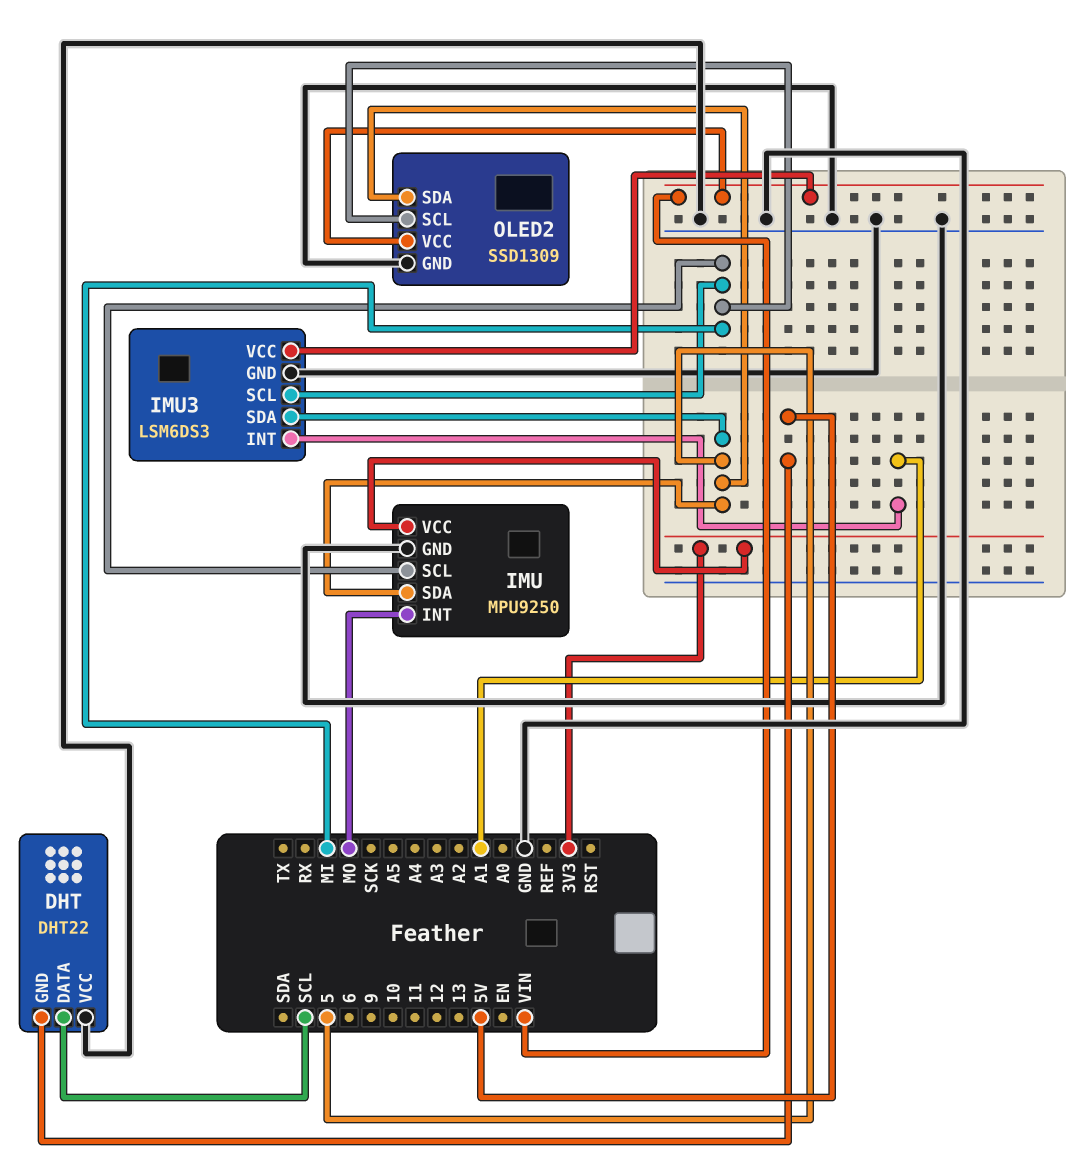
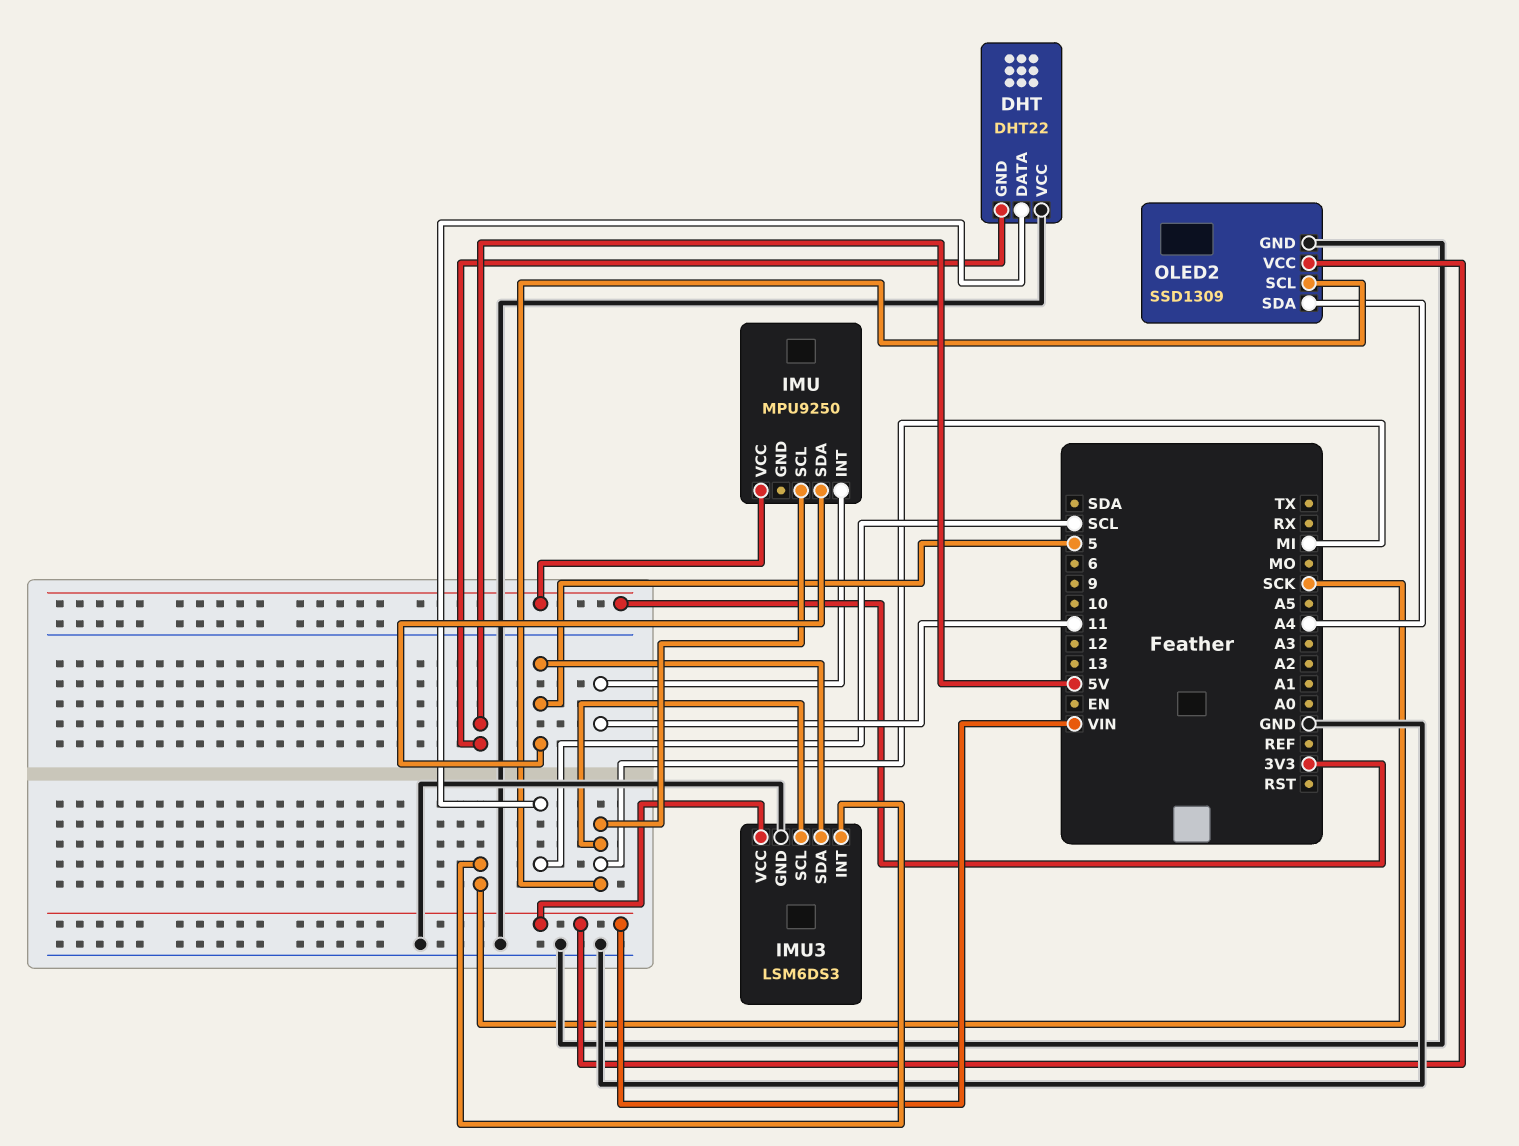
IMU pin GND: GND -> none
IMU pin INT: MO -> 11
IMU3 pin INT: A1 -> SCK
OLED2 pin SDA: 5 -> A4

